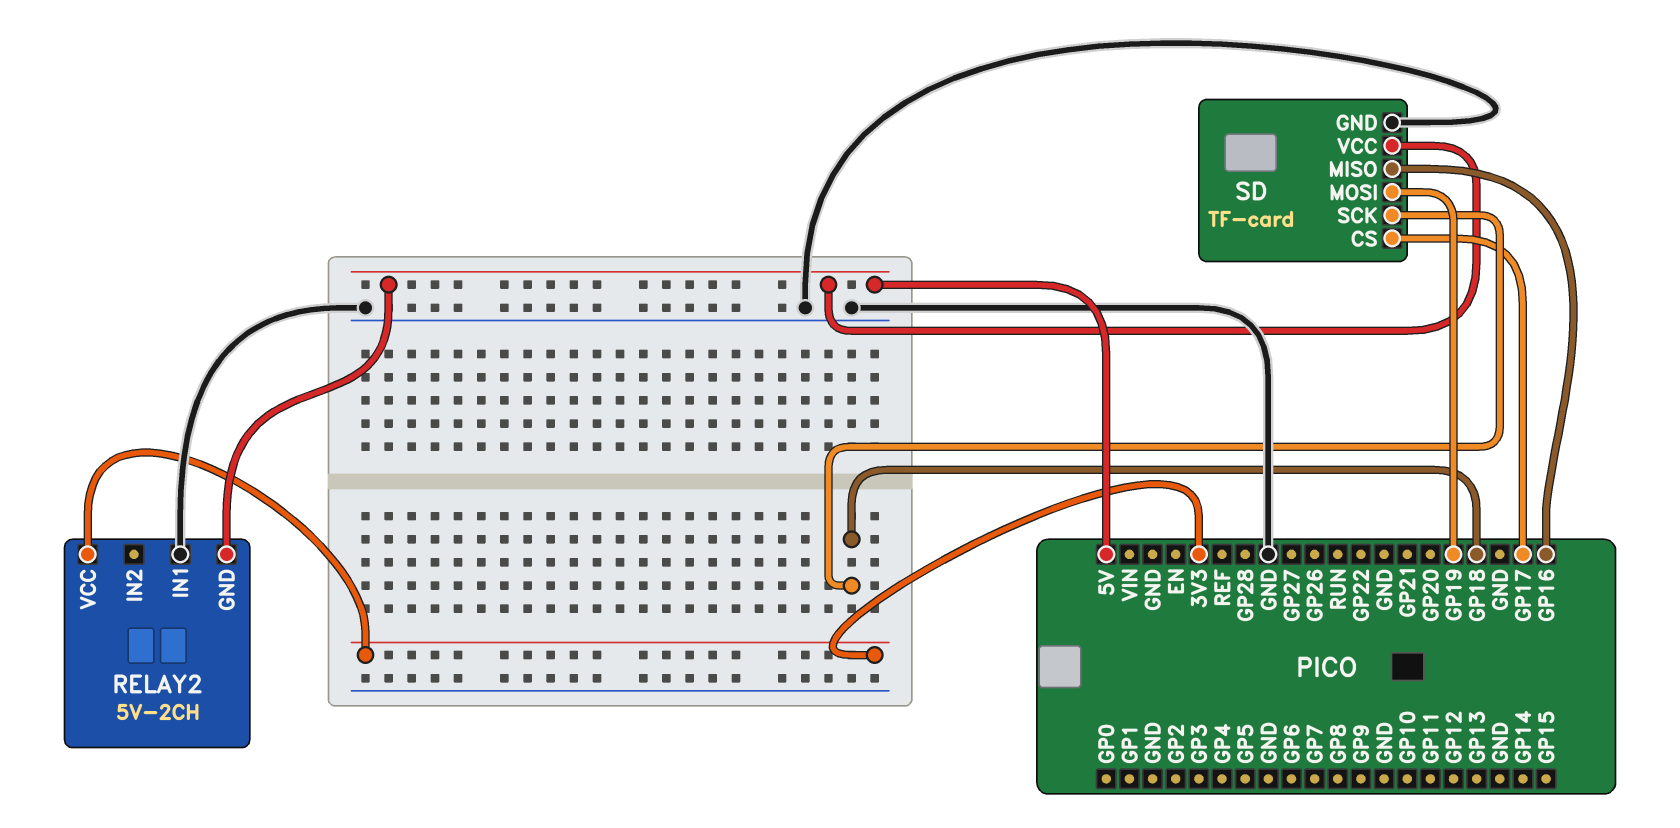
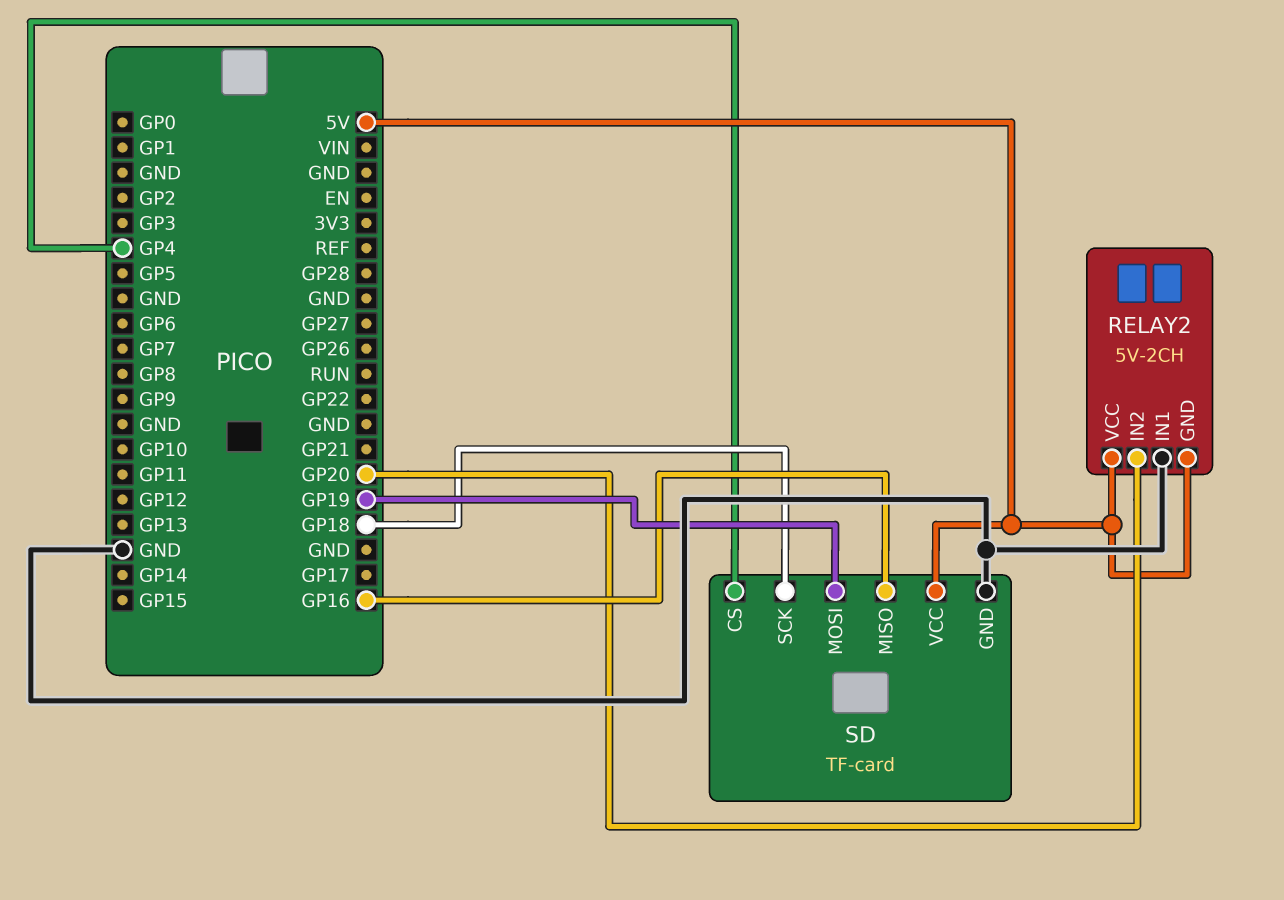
RELAY2 pin IN2: none -> GP20
RELAY2 pin VCC: 3V3 -> 5V
SD pin CS: GP17 -> GP4

